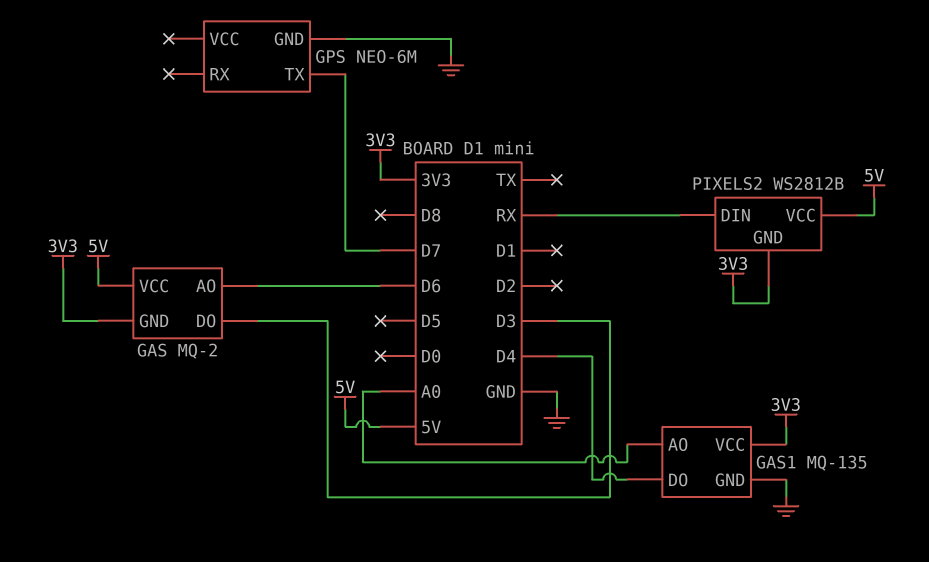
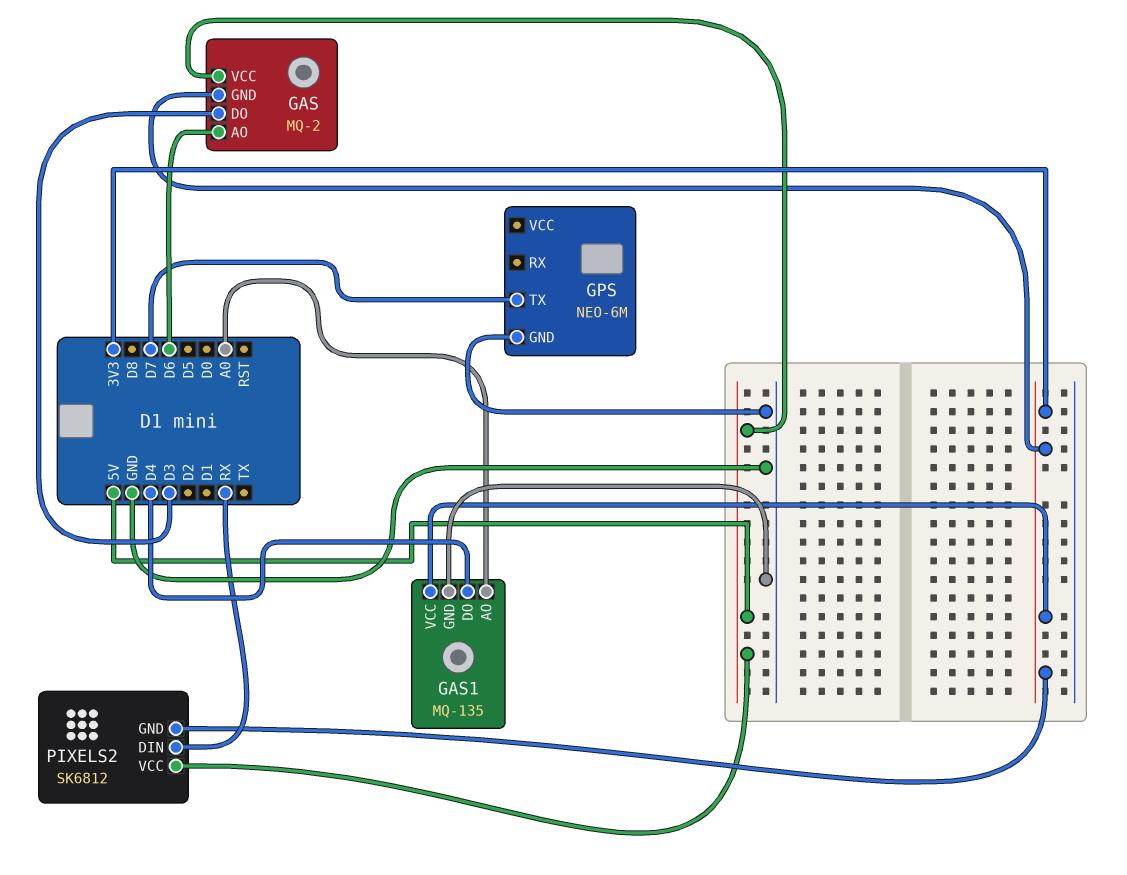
PIXELS2: WS2812B -> SK6812

